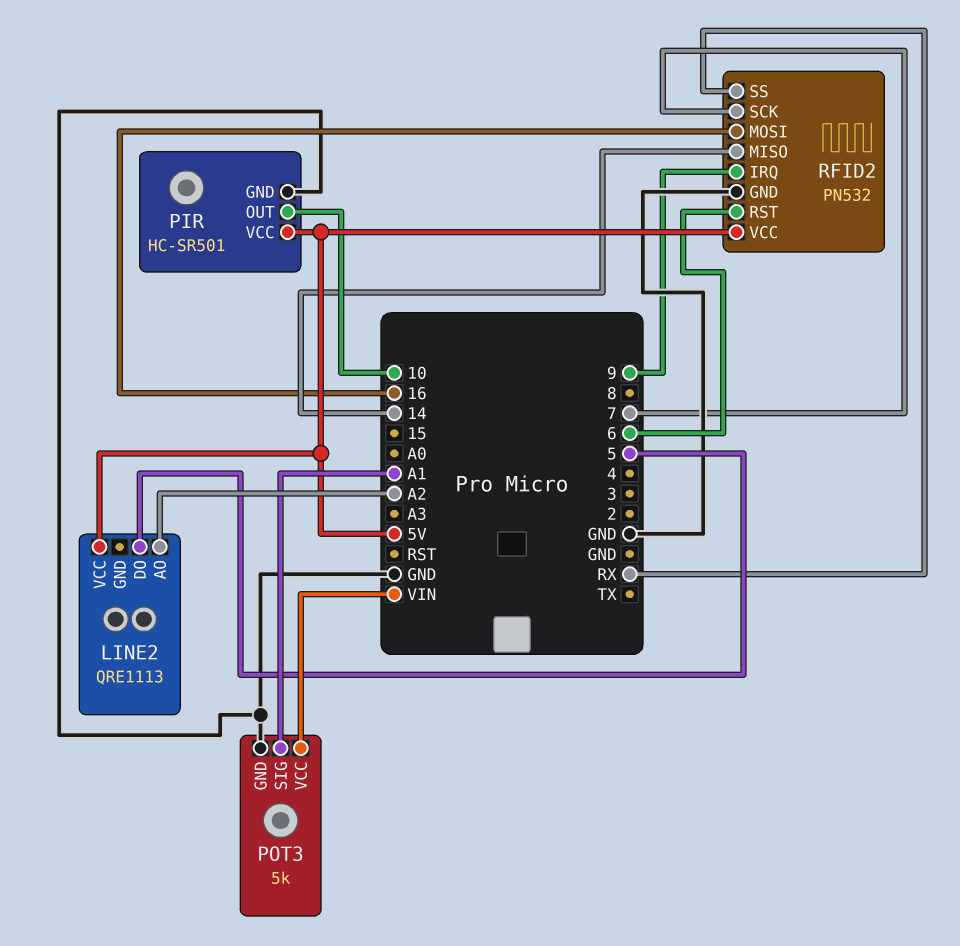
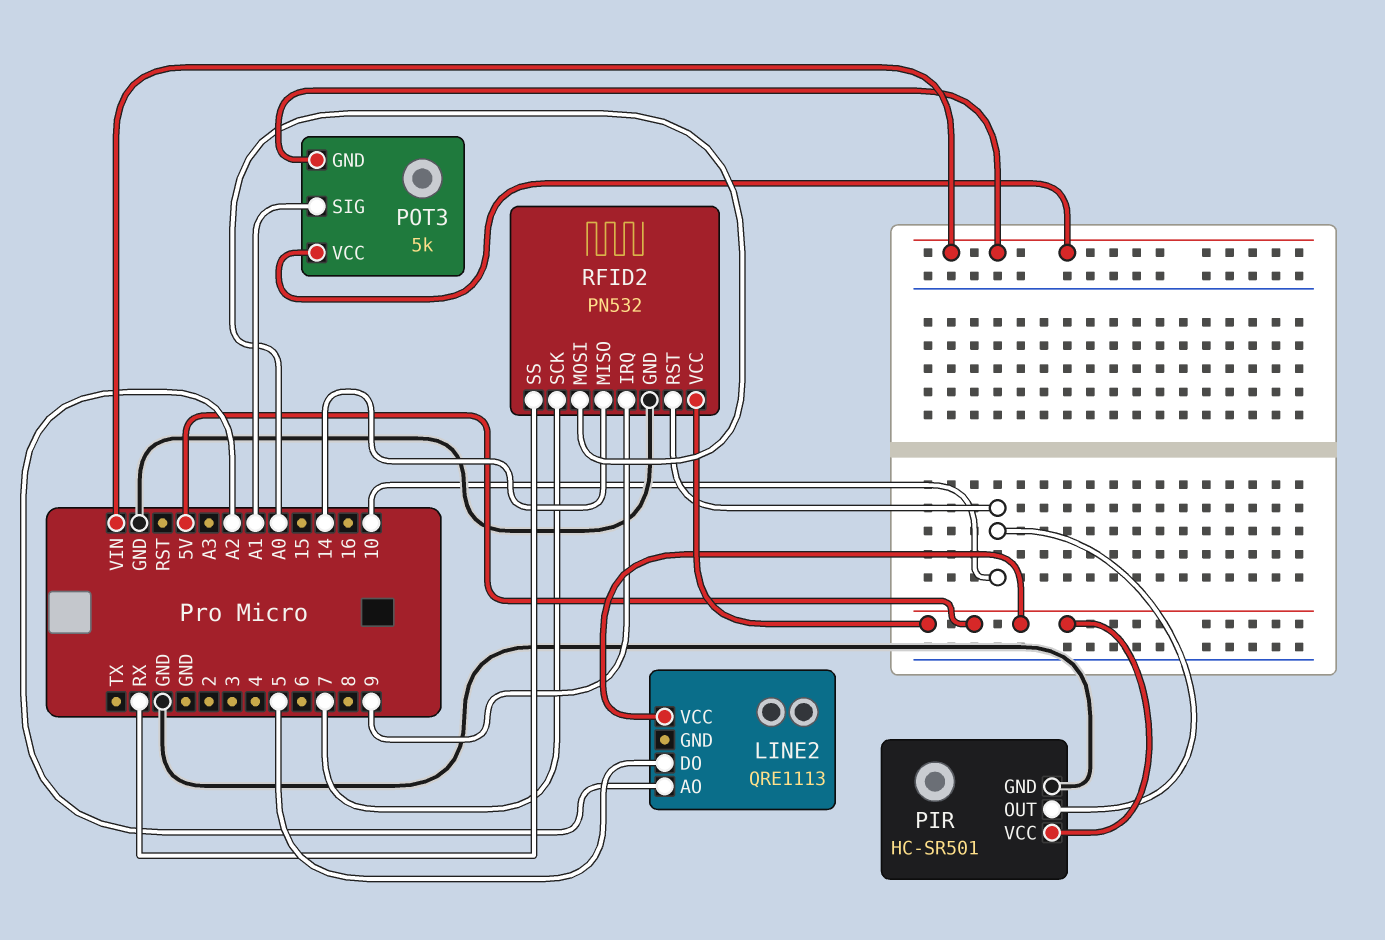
POT3 pin GND: GND -> VIN
RFID2 pin MOSI: 16 -> A0
RFID2 pin RST: 6 -> 10

